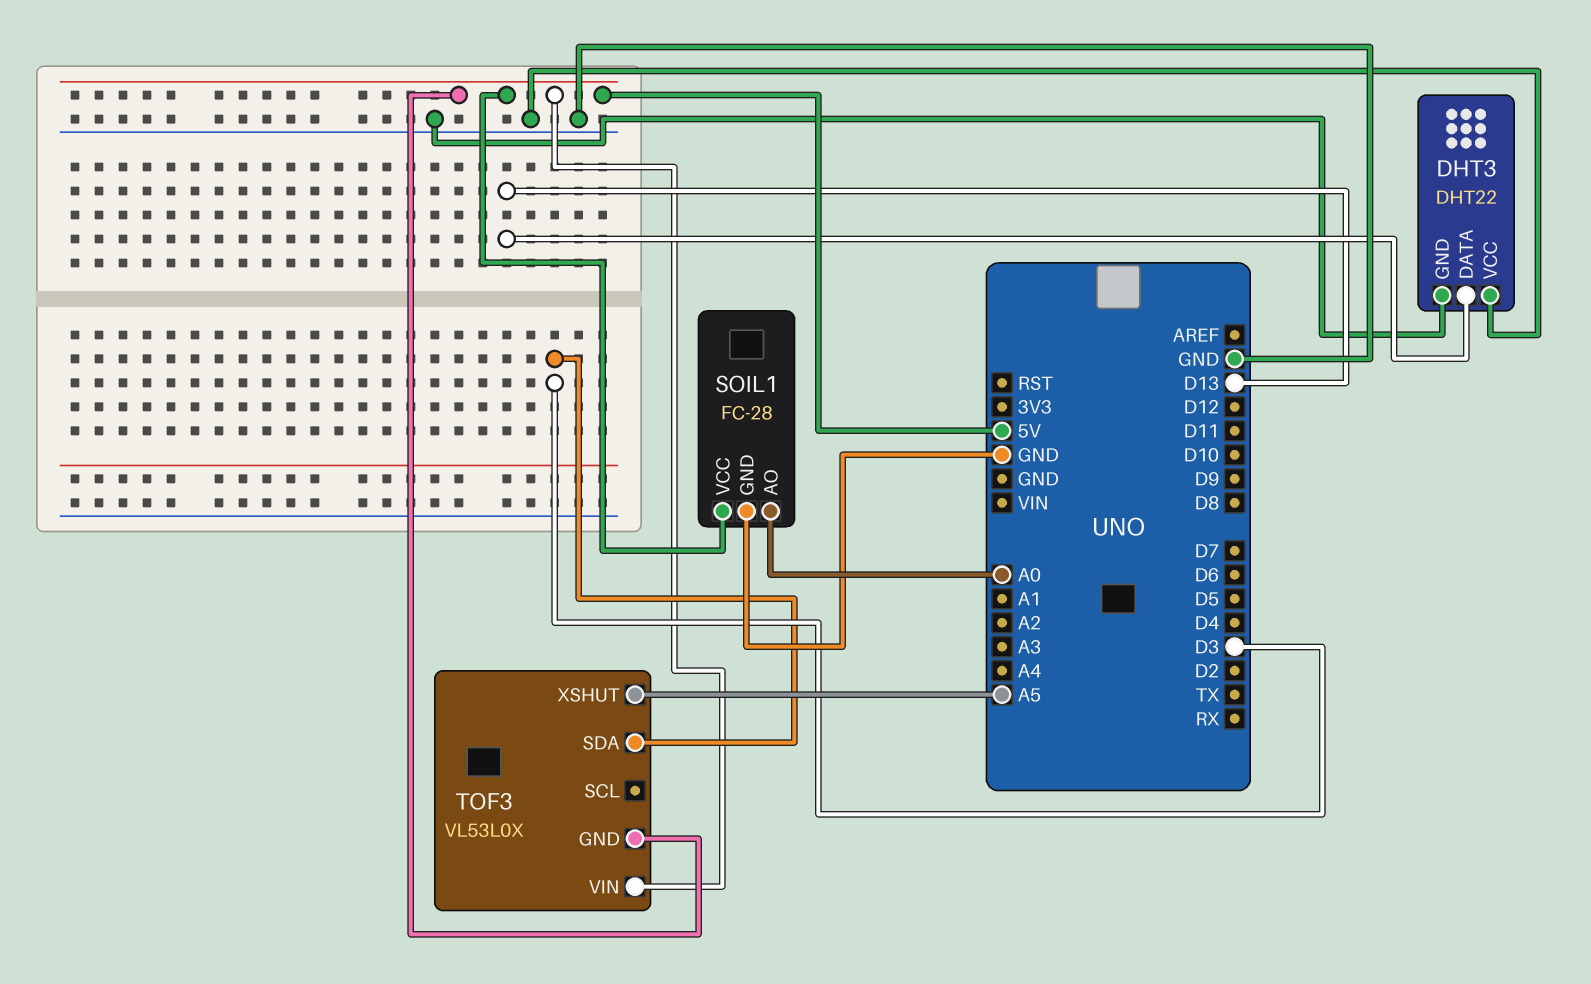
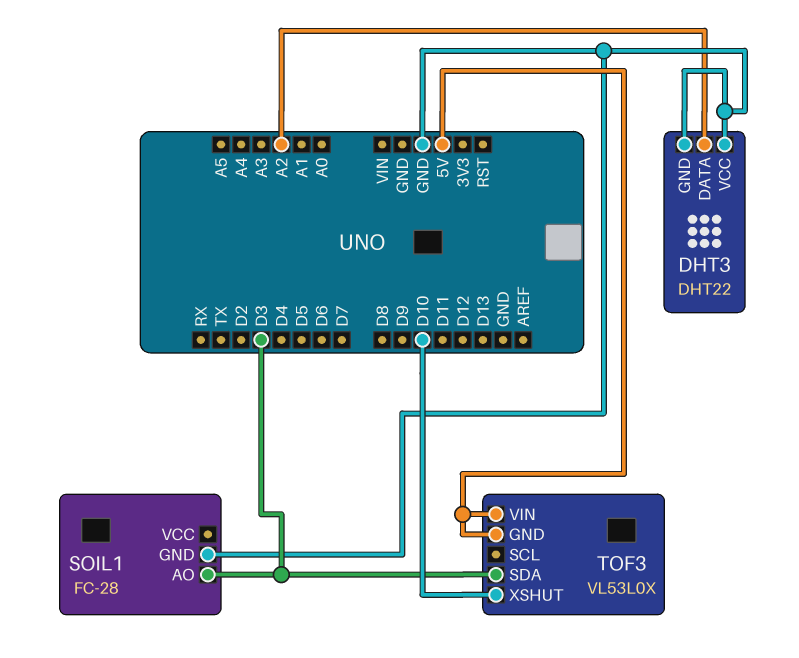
DHT3 pin DATA: D13 -> A2
SOIL1 pin AO: A0 -> D3
SOIL1 pin VCC: 5V -> none
TOF3 pin XSHUT: A5 -> D10

